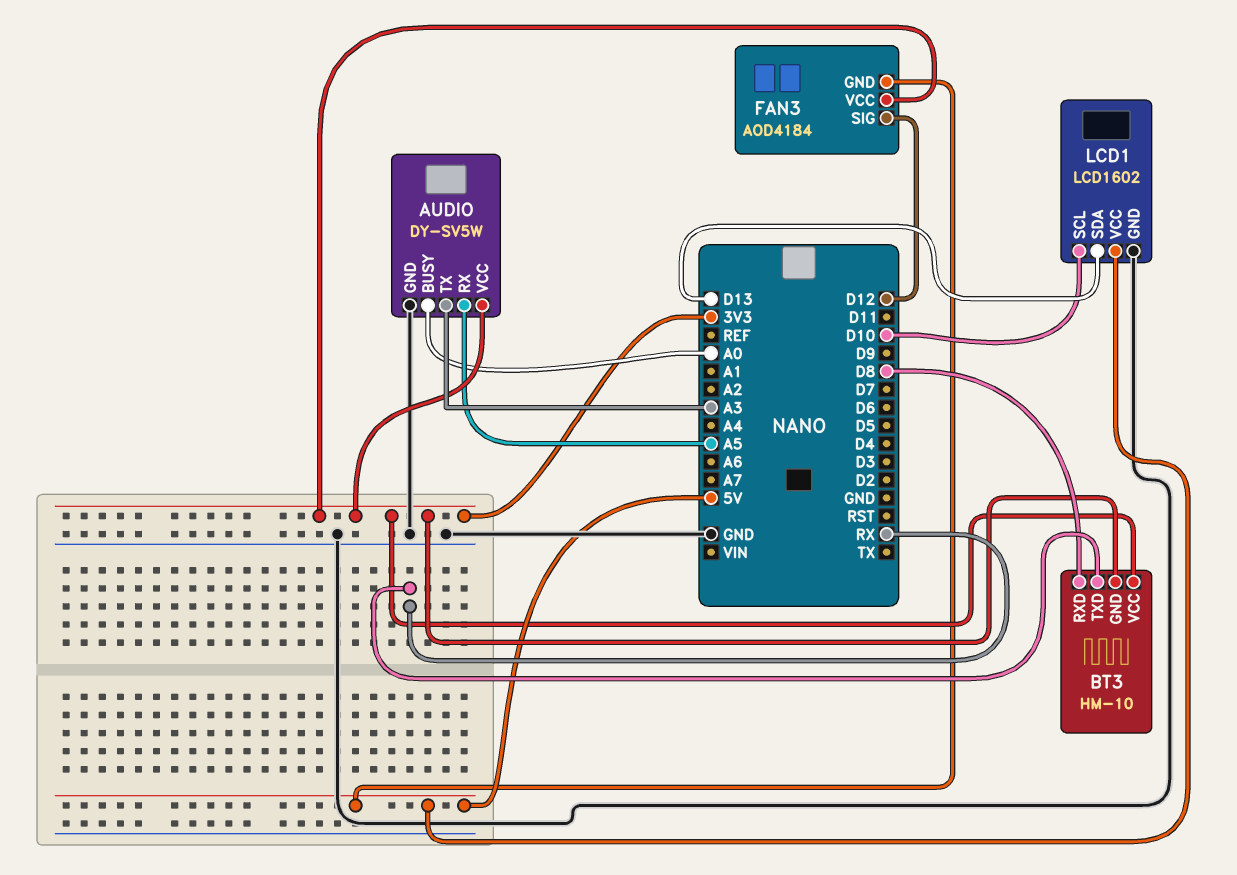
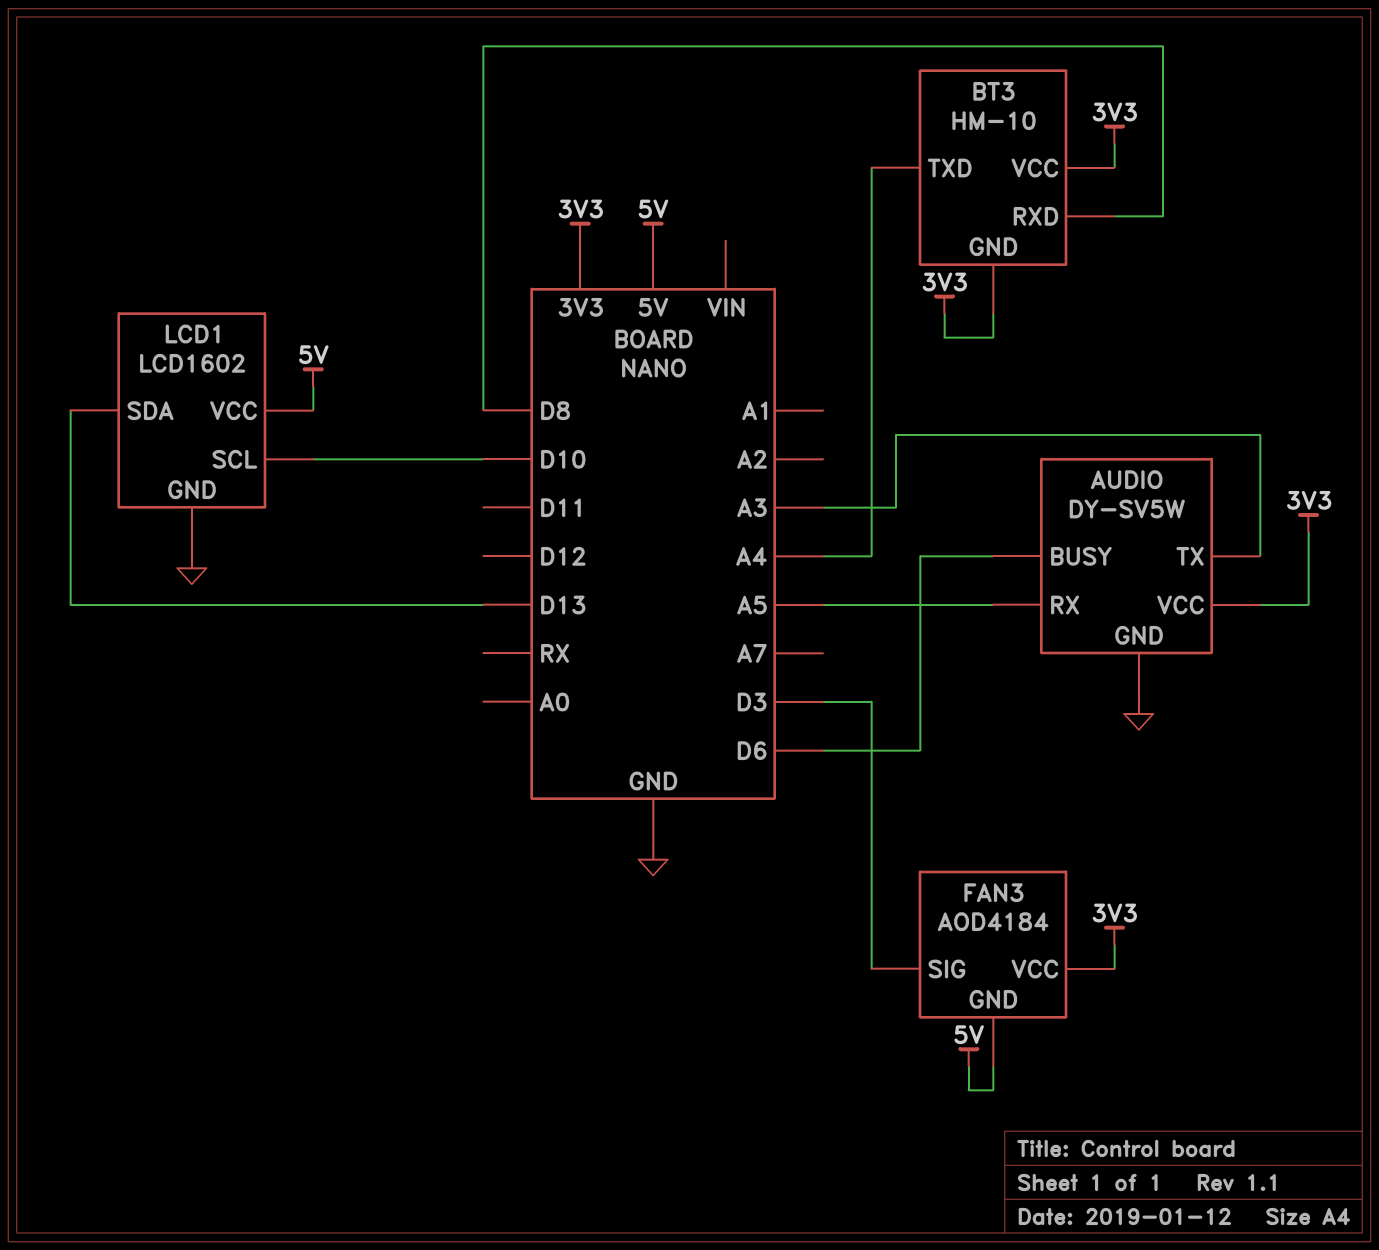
AUDIO pin BUSY: A0 -> D6
BT3 pin TXD: RX -> A4
FAN3 pin SIG: D12 -> D3

